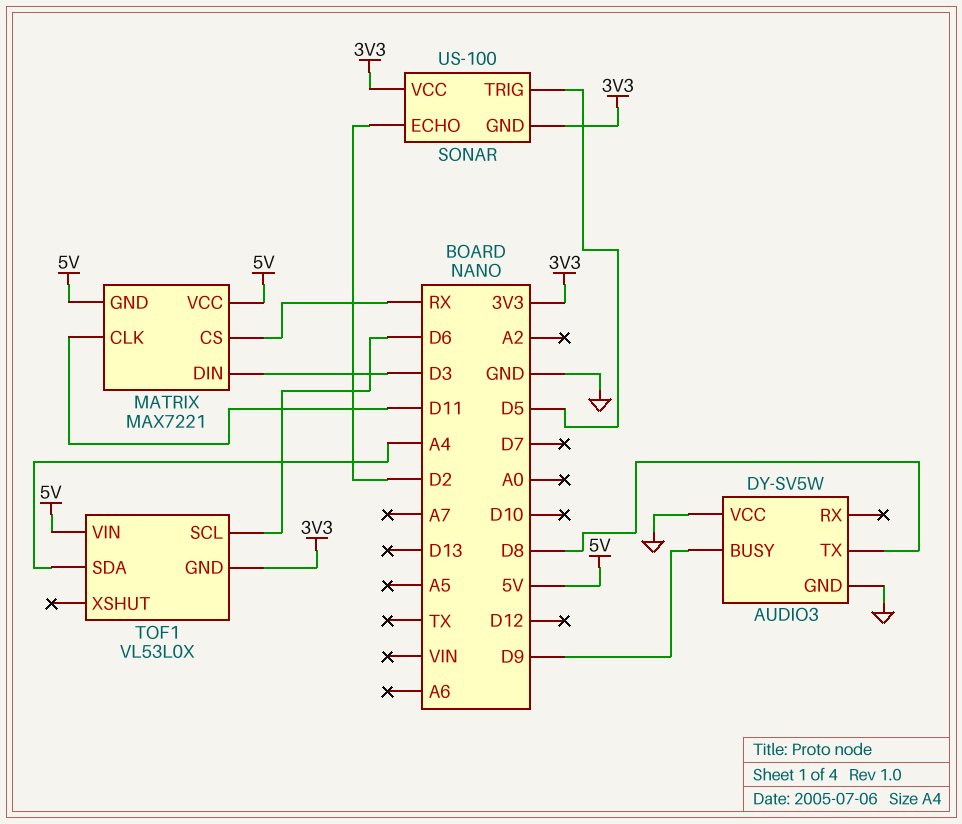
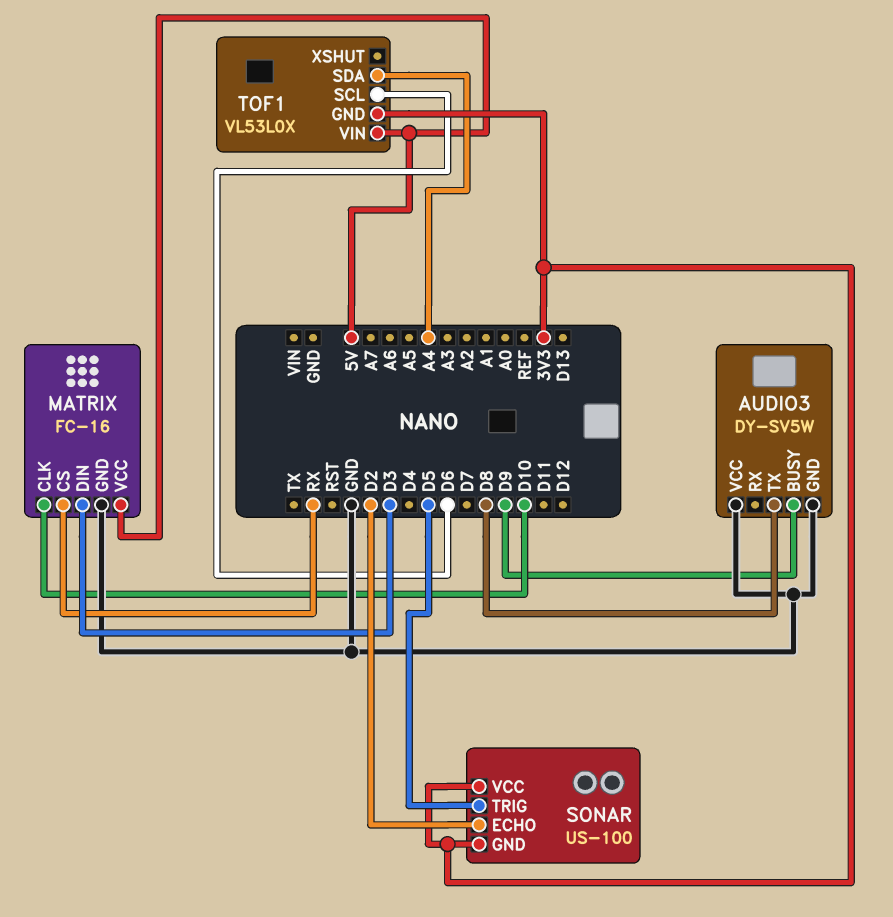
MATRIX: MAX7221 -> FC-16
MATRIX pin CLK: D11 -> D10
MATRIX pin GND: 5V -> GND

